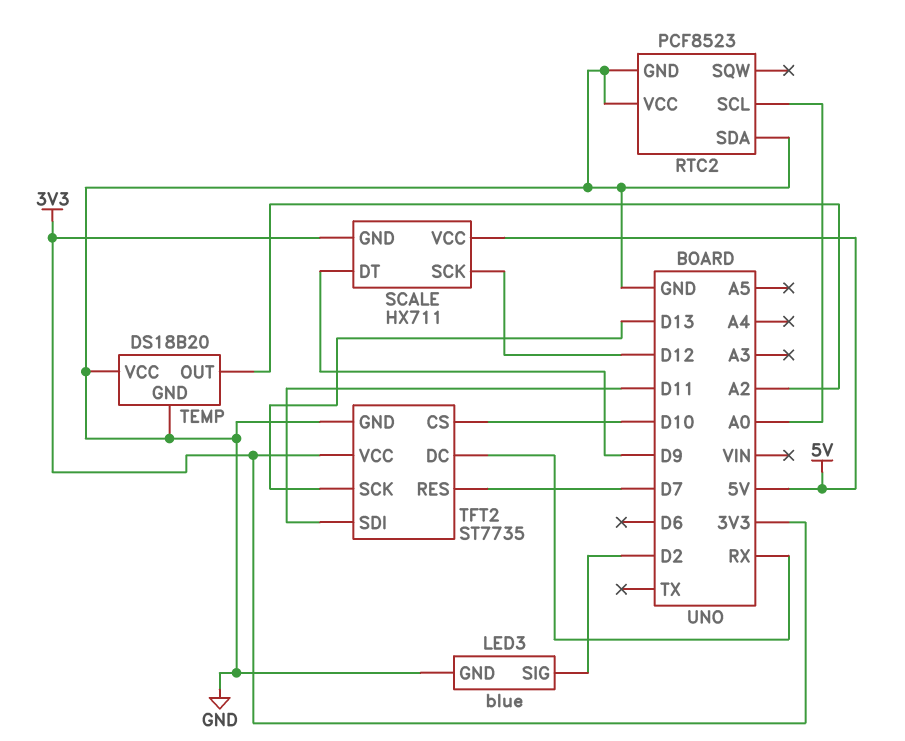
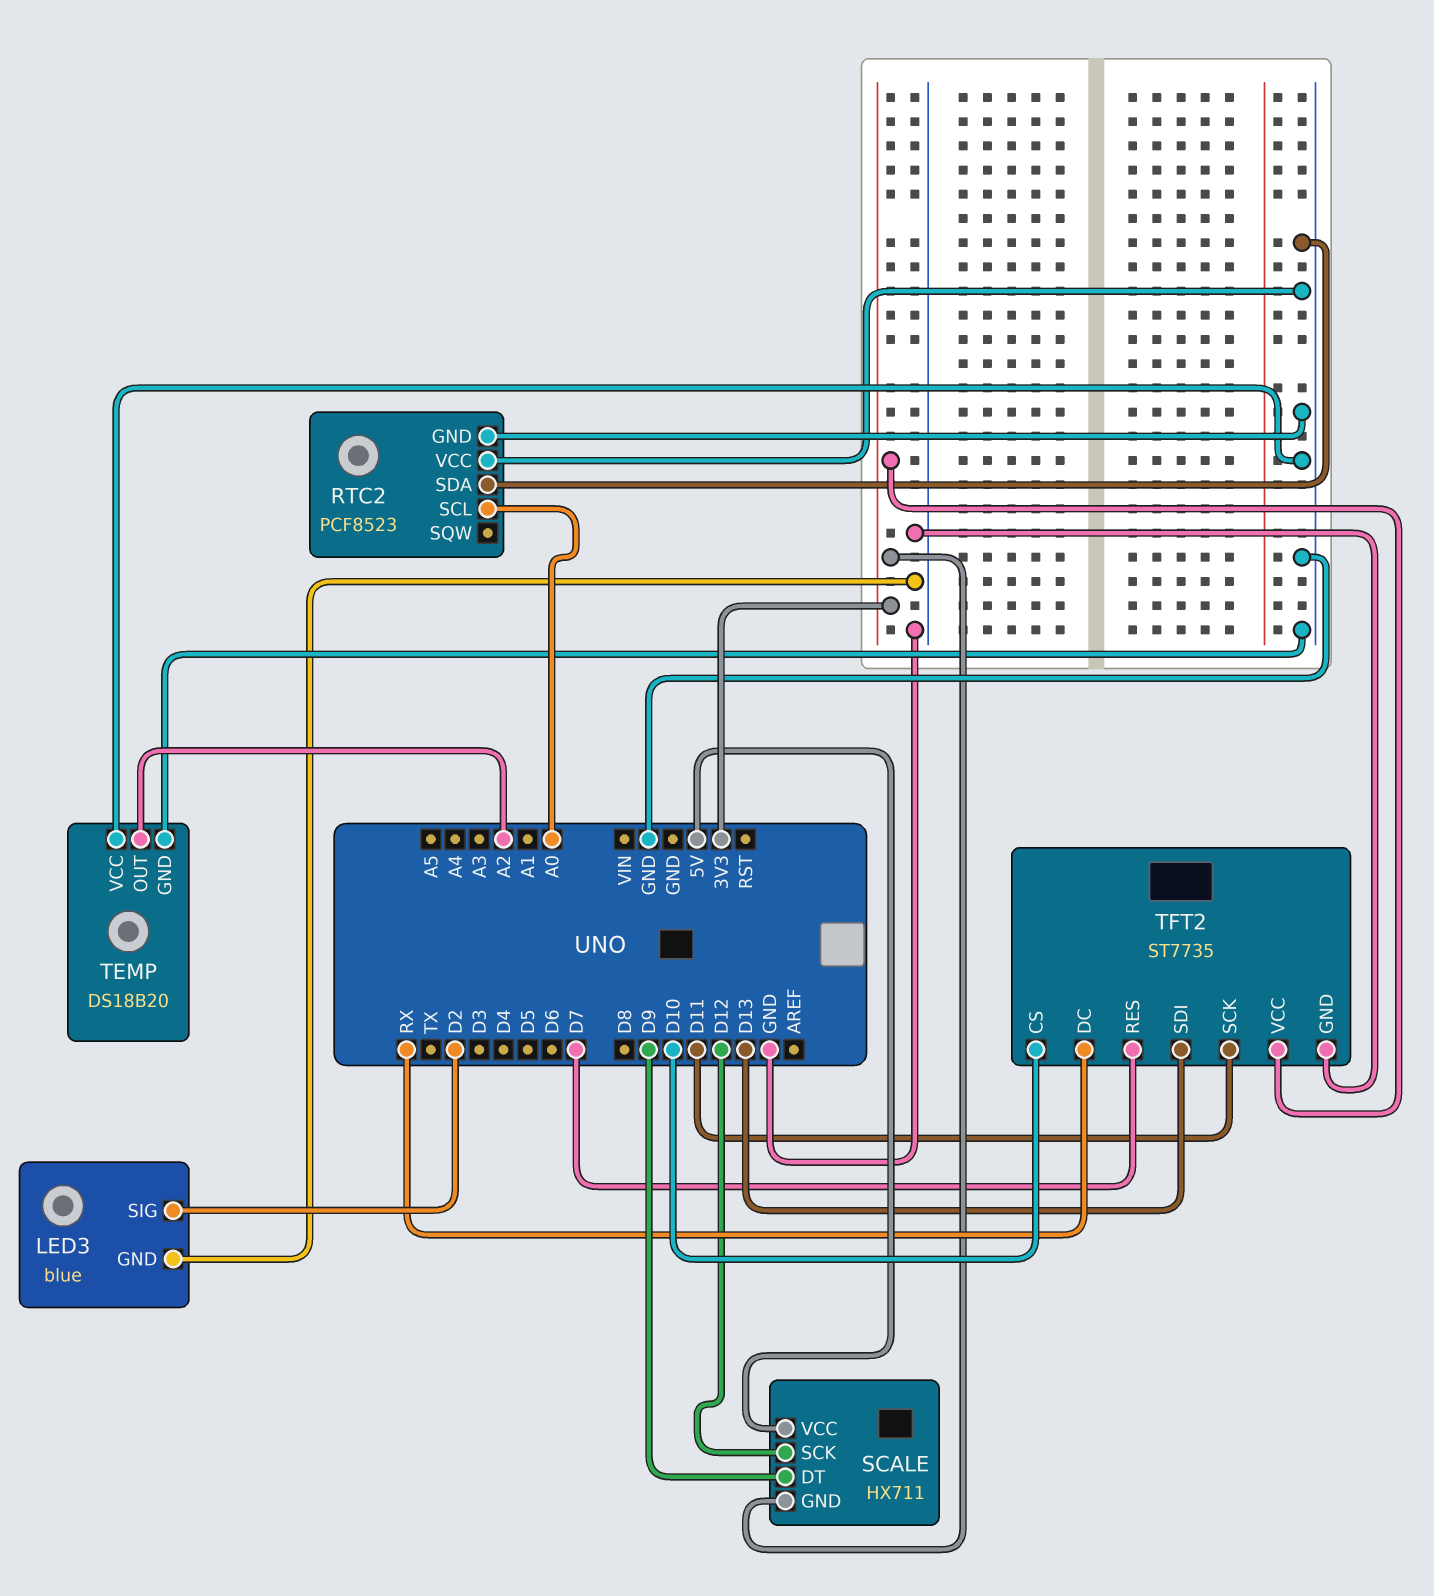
TFT2 pin SCK: D13 -> D11
TFT2 pin SDI: D11 -> D13

